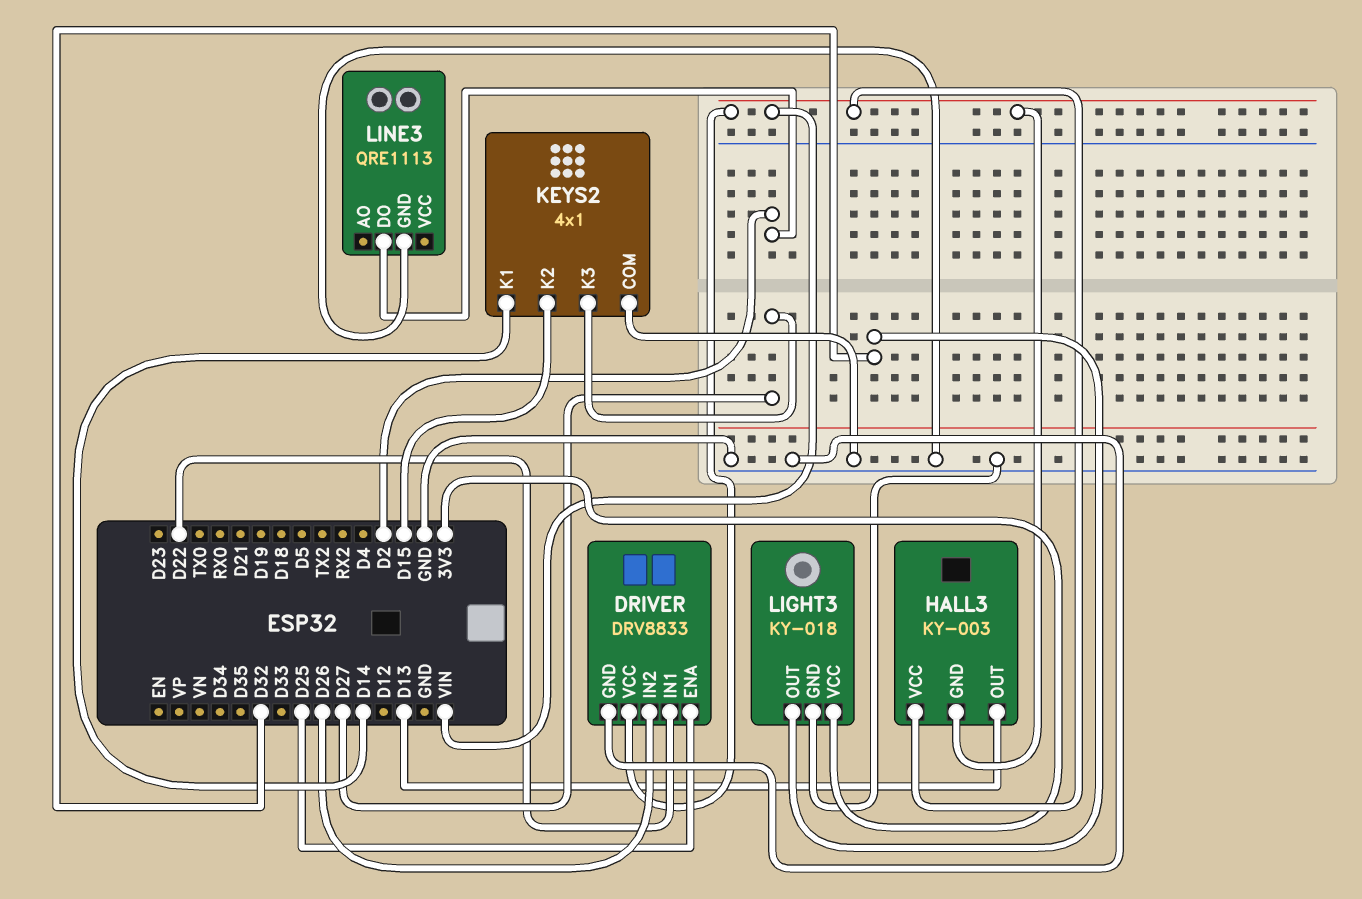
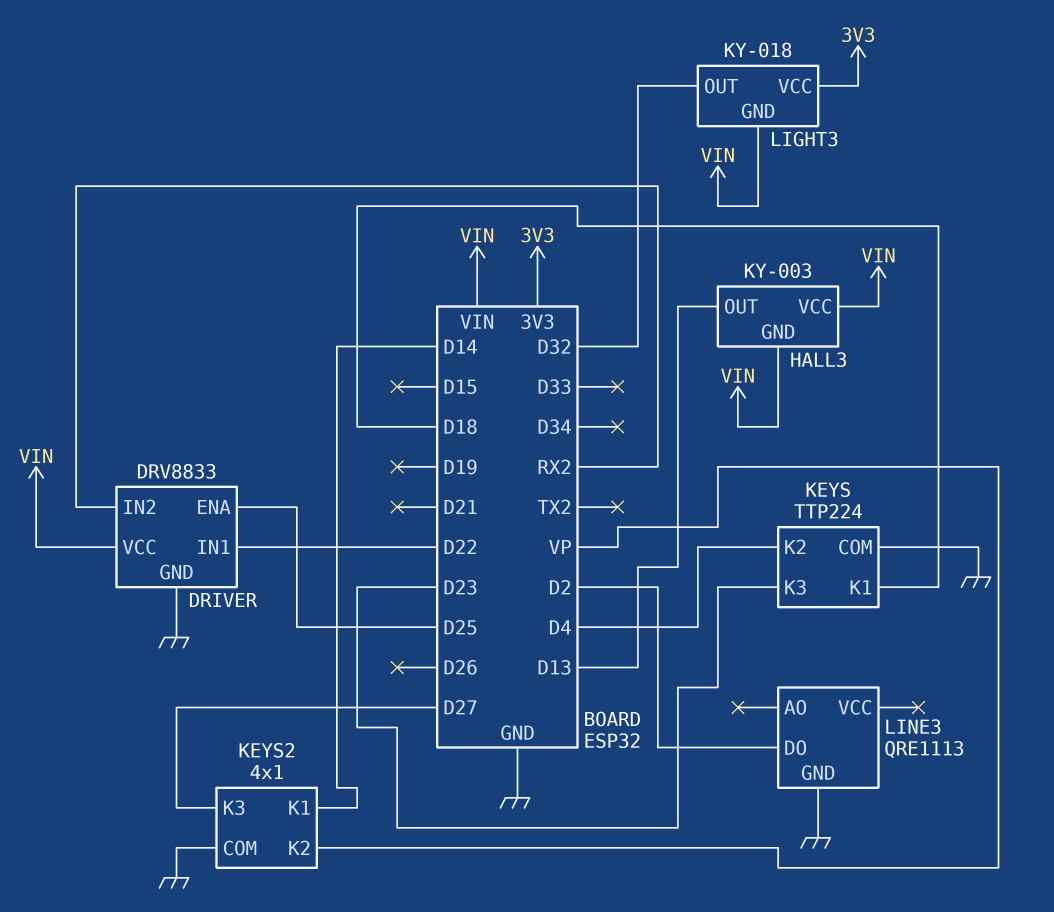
DRIVER pin IN2: D26 -> RX2
KEYS: none -> TTP224
KEYS pin COM: none -> GND
KEYS pin K1: none -> D18
KEYS pin K2: none -> D4
KEYS pin K3: none -> D23
KEYS2 pin K2: D15 -> VP
LIGHT3 pin GND: GND -> VIN

